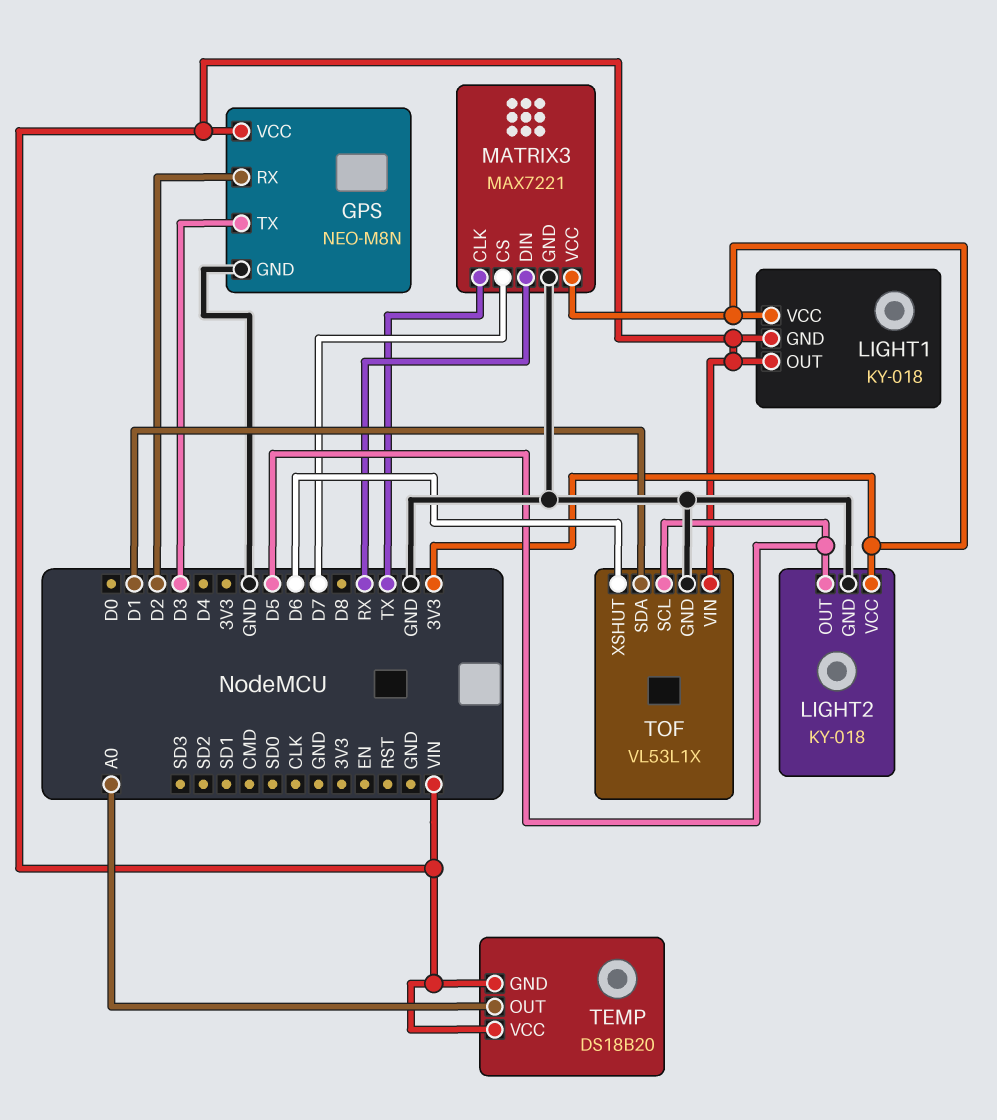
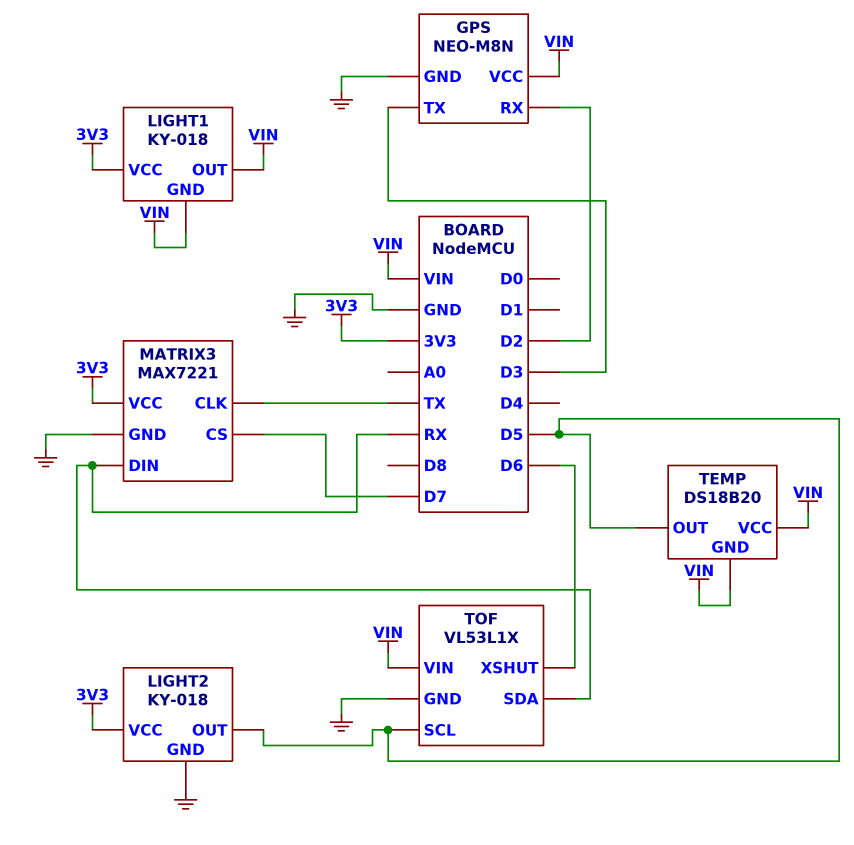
TEMP pin OUT: A0 -> D5
TOF pin SDA: D1 -> RX

